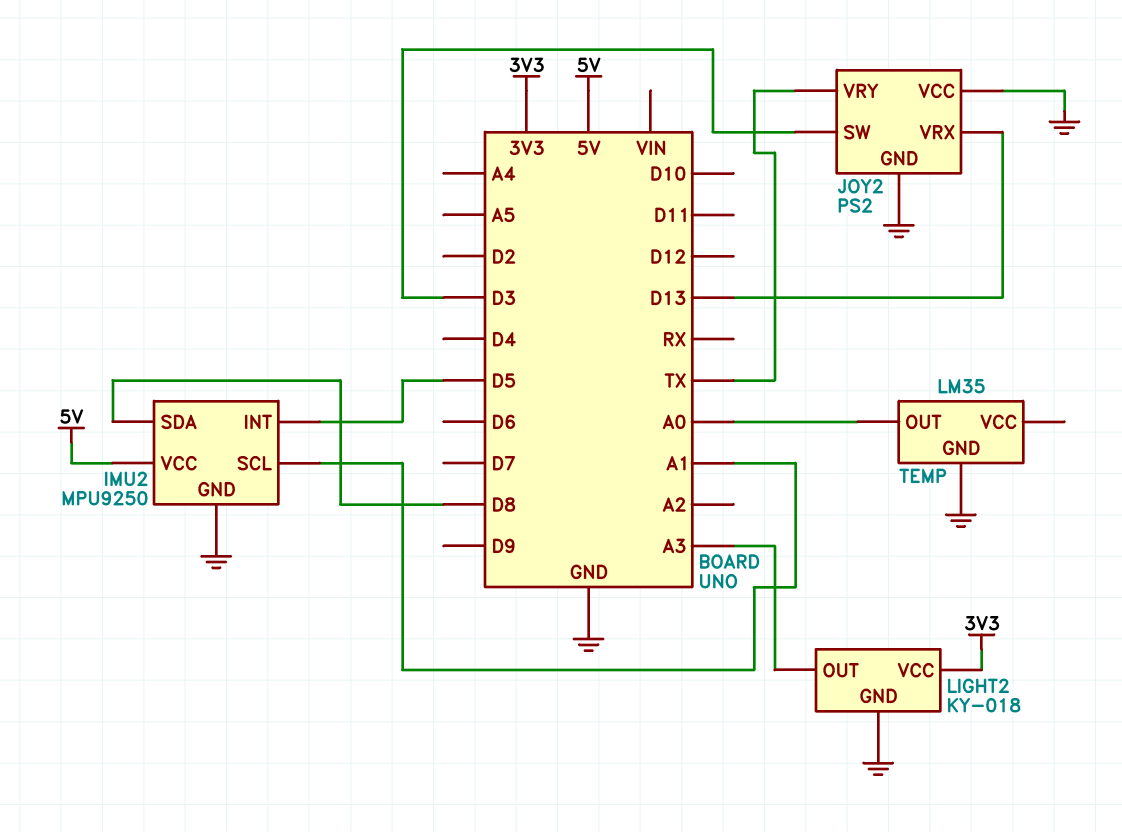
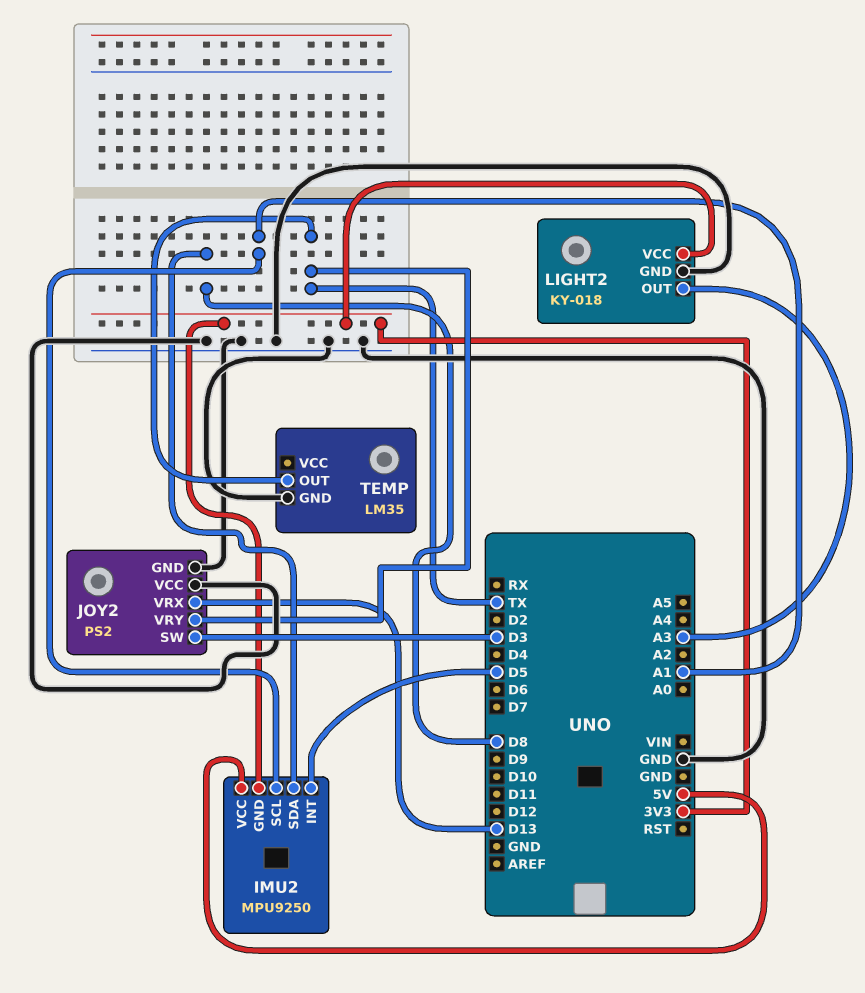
IMU2 pin GND: GND -> 3V3
TEMP pin OUT: A0 -> TX

